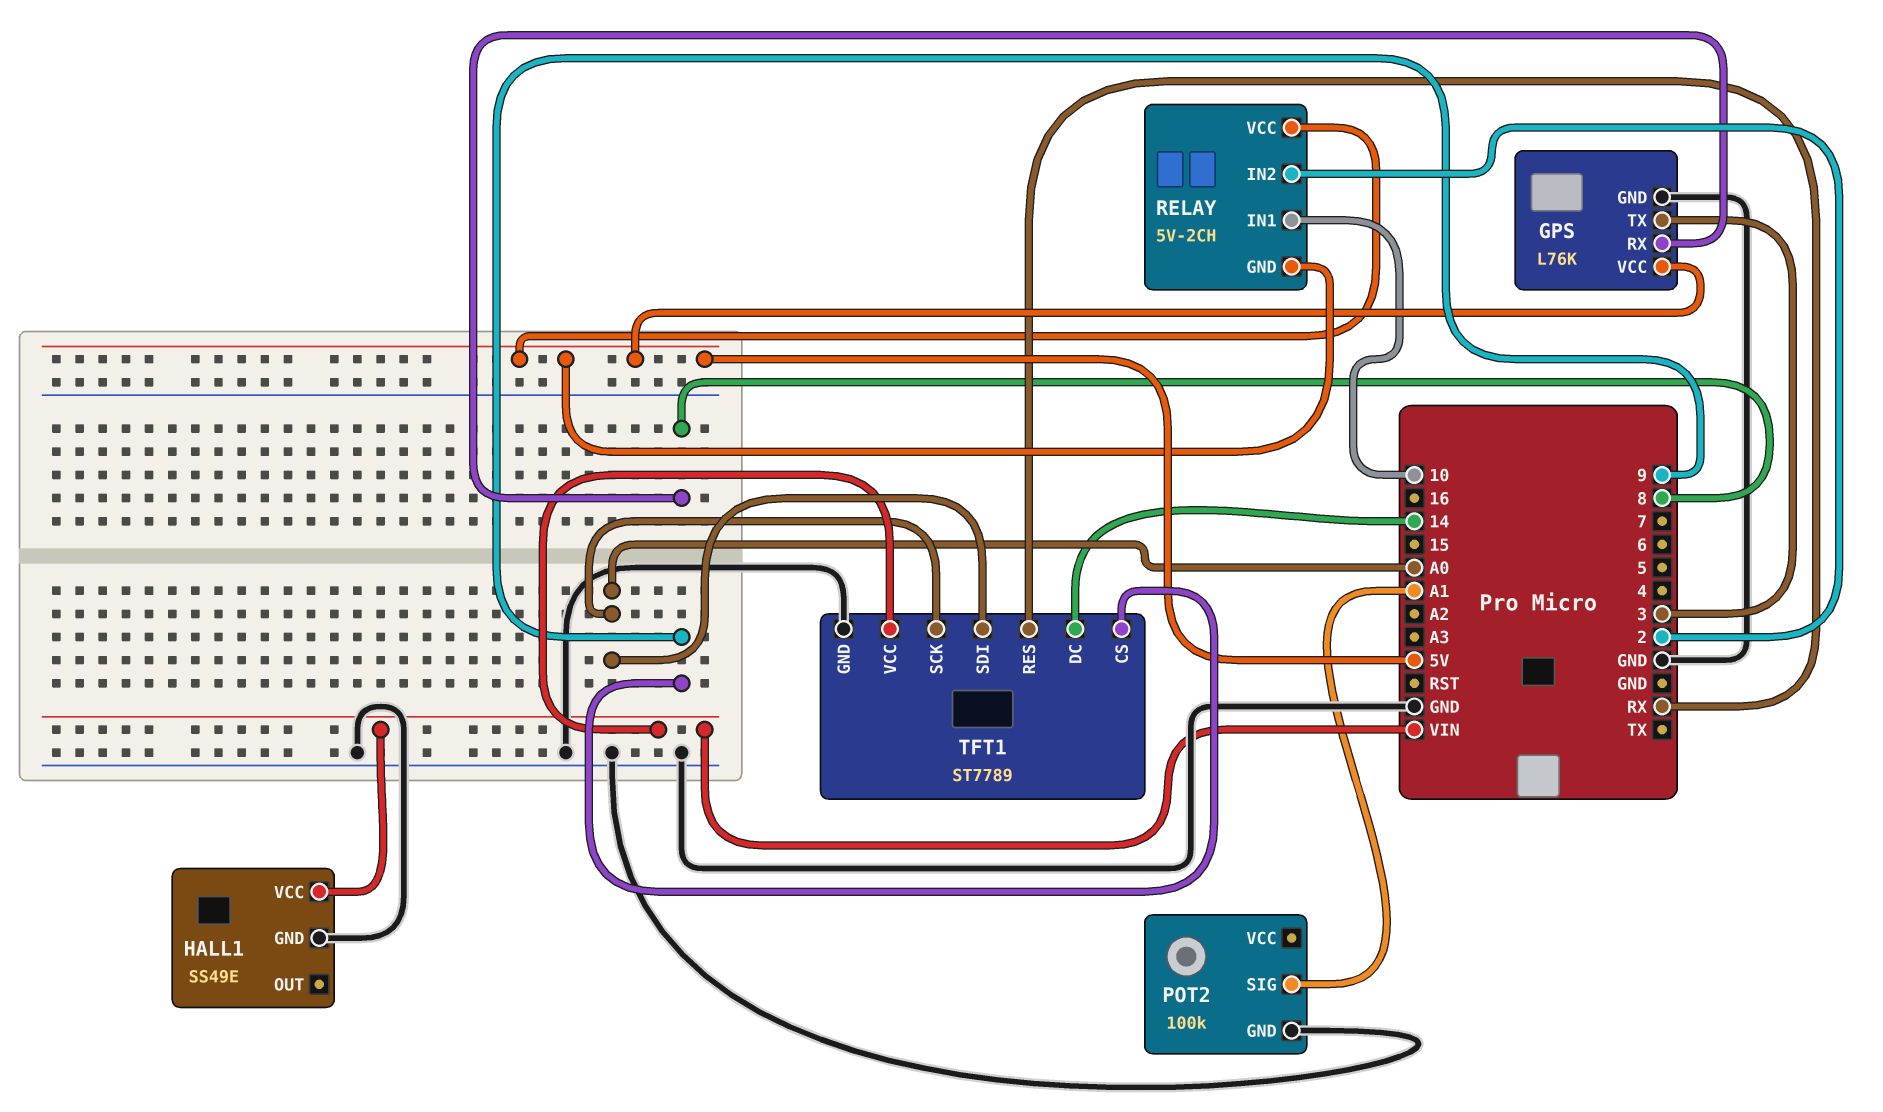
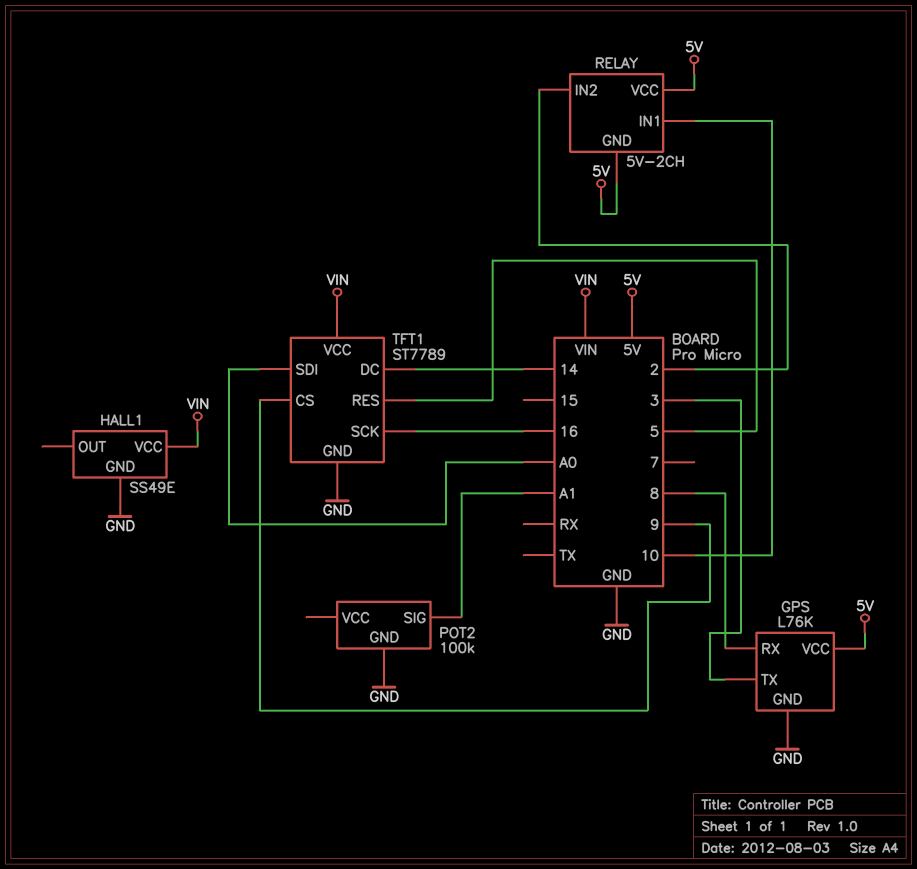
TFT1 pin RES: RX -> 5
TFT1 pin SCK: A0 -> 16

